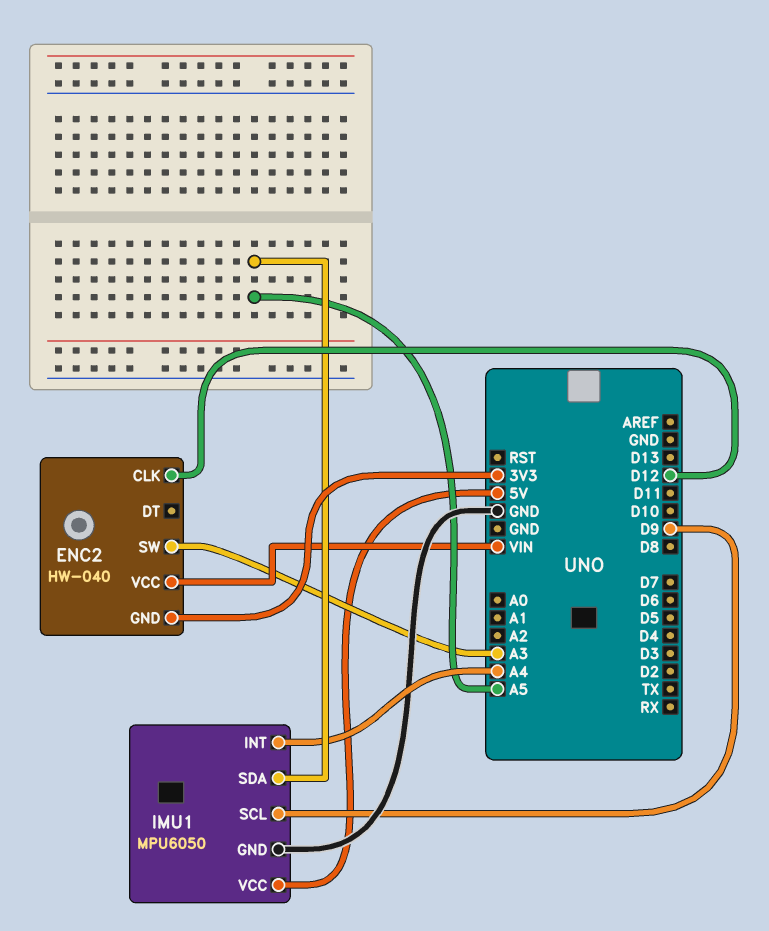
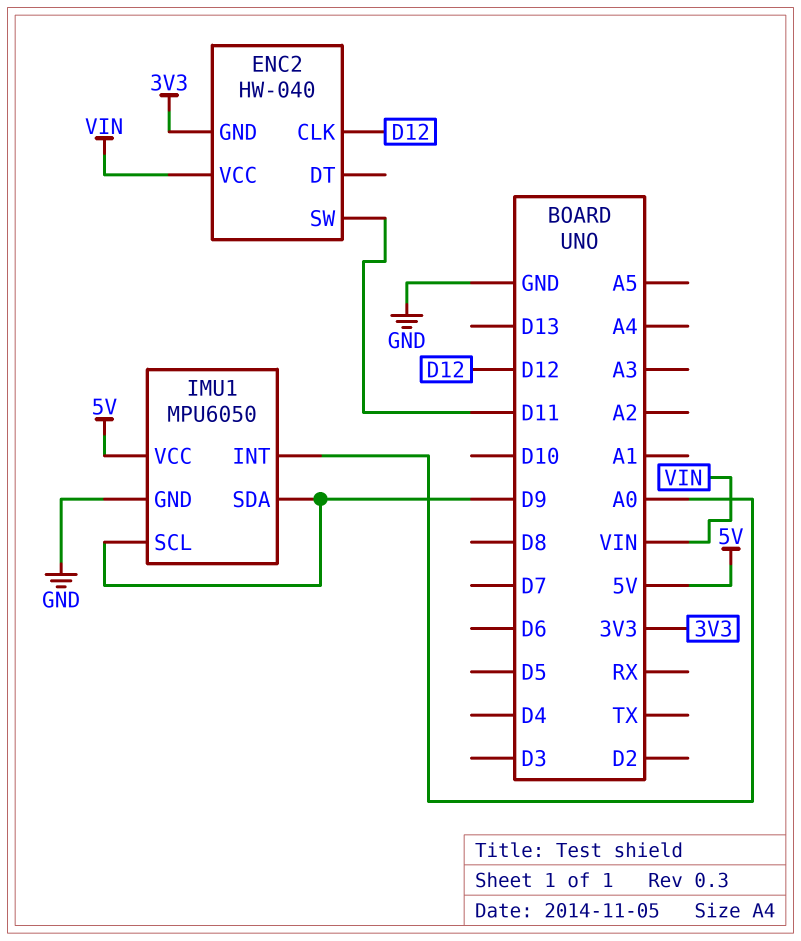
ENC2 pin SW: A3 -> D11
IMU1 pin INT: A4 -> A0
IMU1 pin SDA: A5 -> D9

